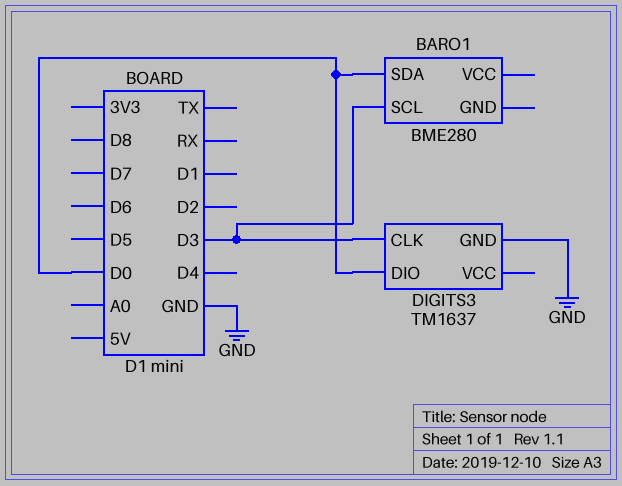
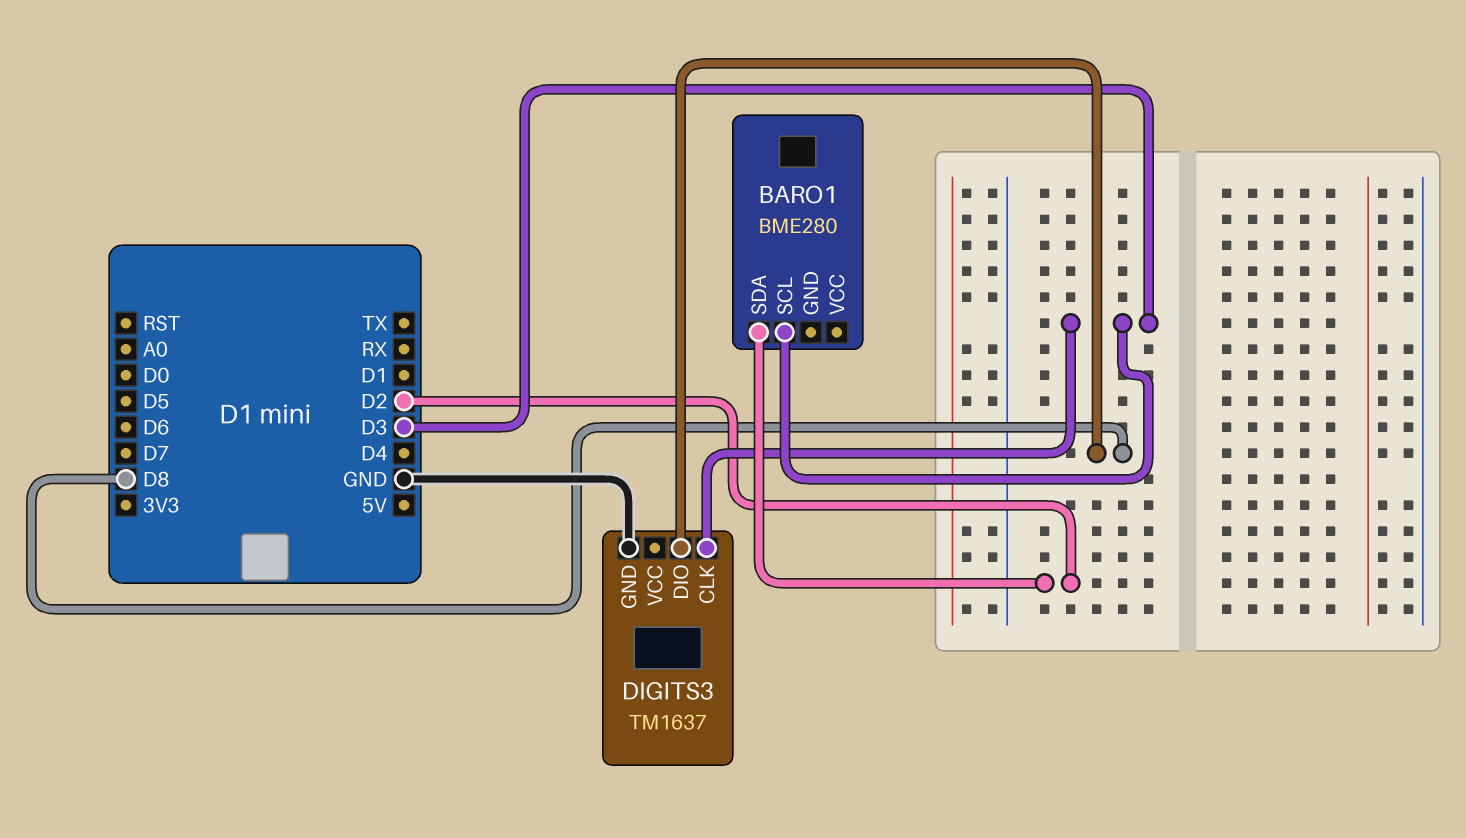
BARO1 pin SDA: D0 -> D2
DIGITS3 pin DIO: D0 -> D8

